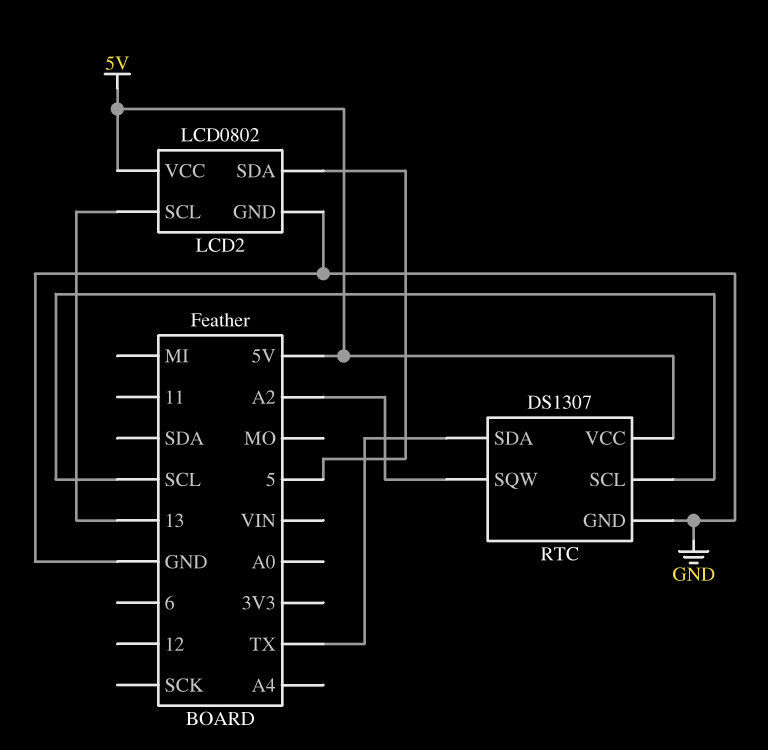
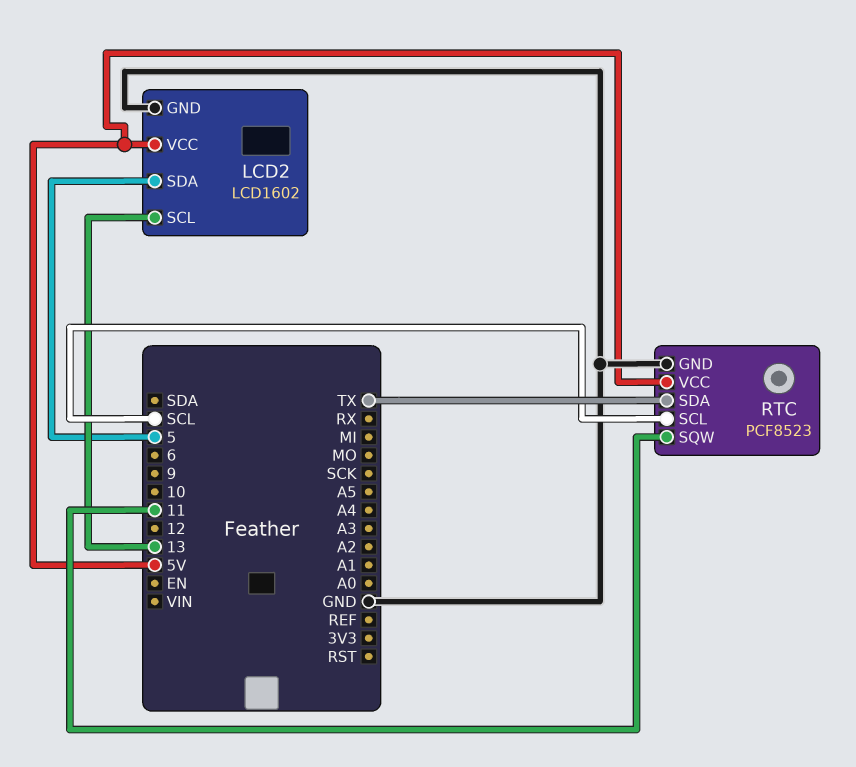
LCD2: LCD0802 -> LCD1602
RTC: DS1307 -> PCF8523
RTC pin SQW: A2 -> 11

